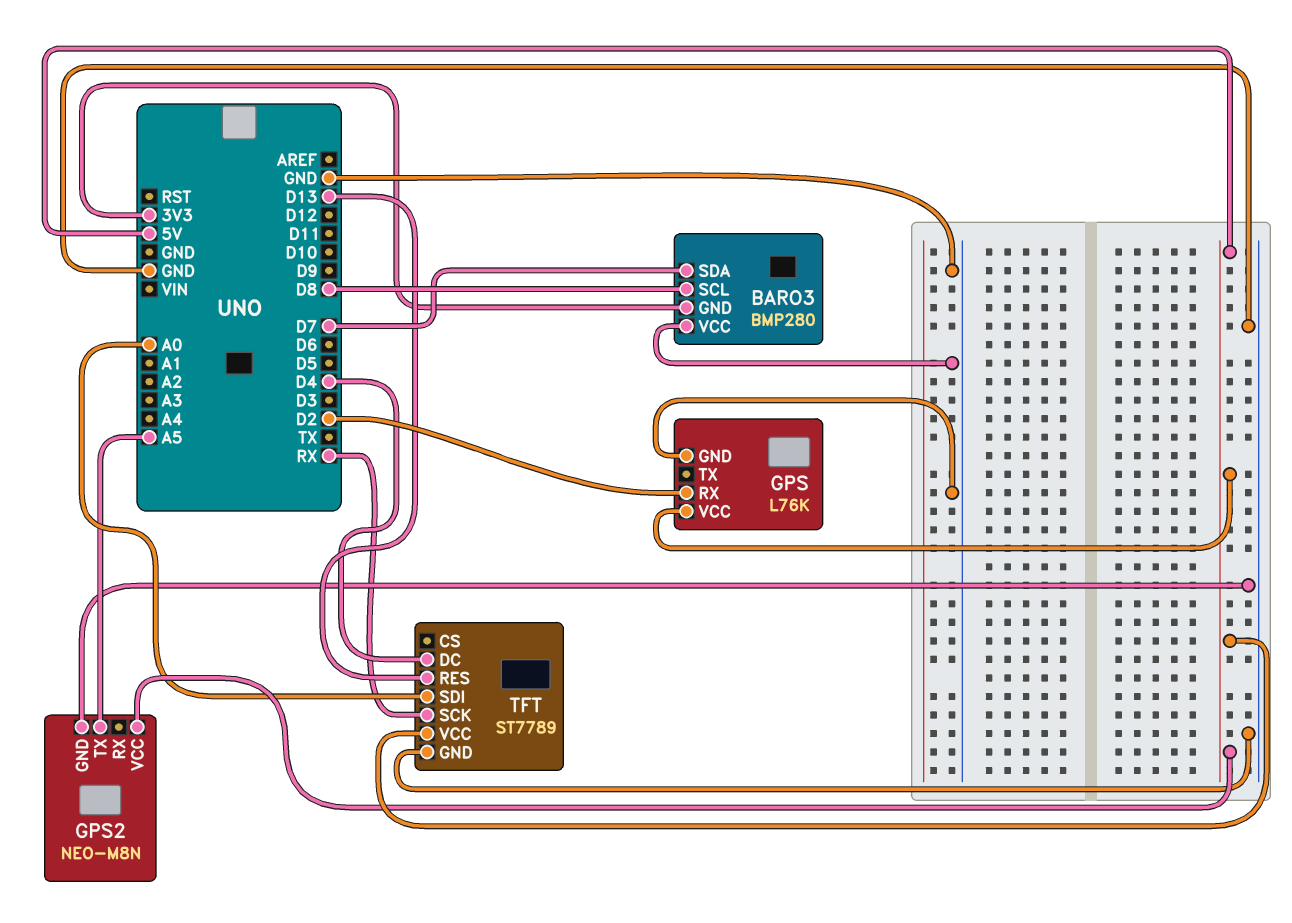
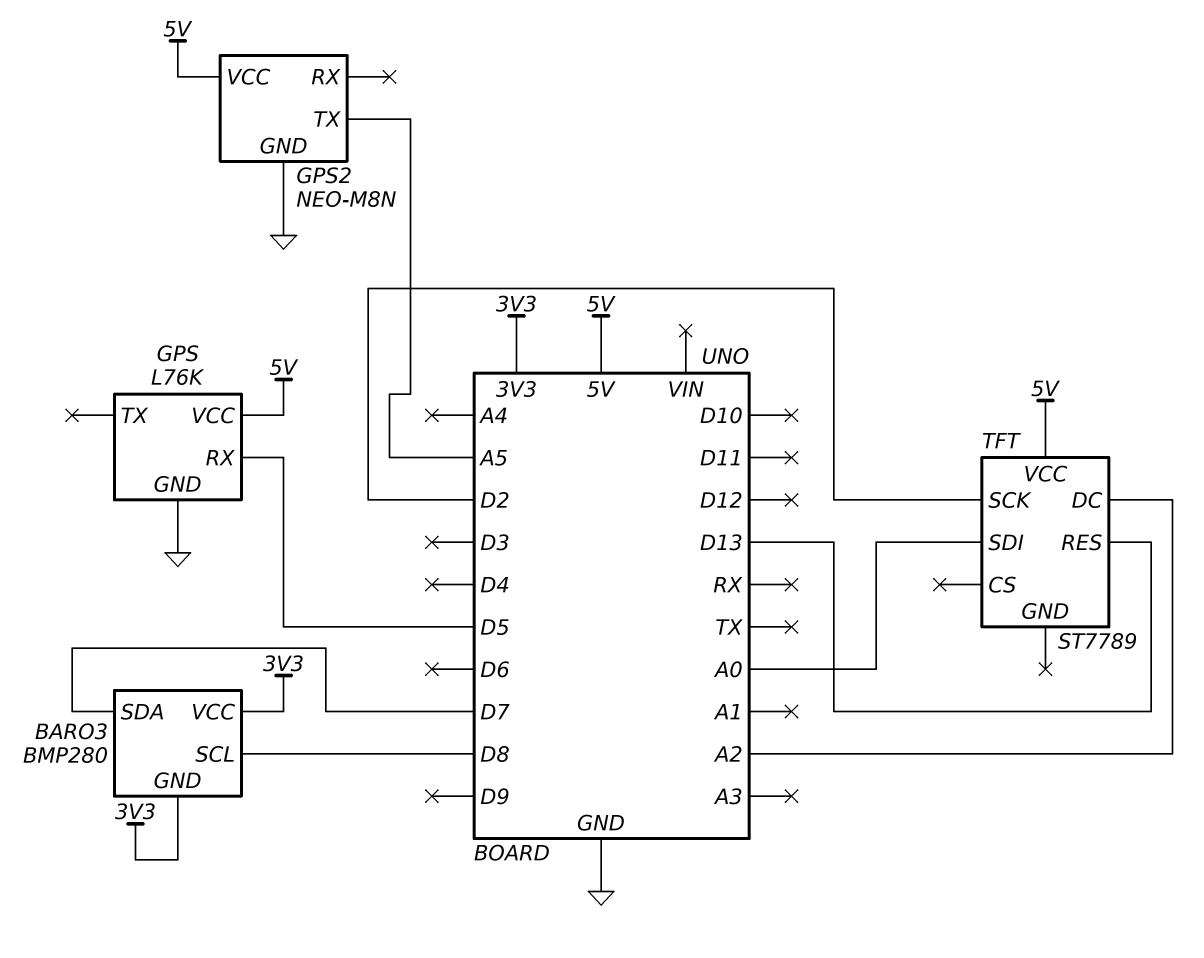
BARO3 pin VCC: GND -> 3V3
GPS pin RX: D2 -> D5
TFT pin DC: D4 -> A2
TFT pin GND: GND -> none
TFT pin SCK: RX -> D2

